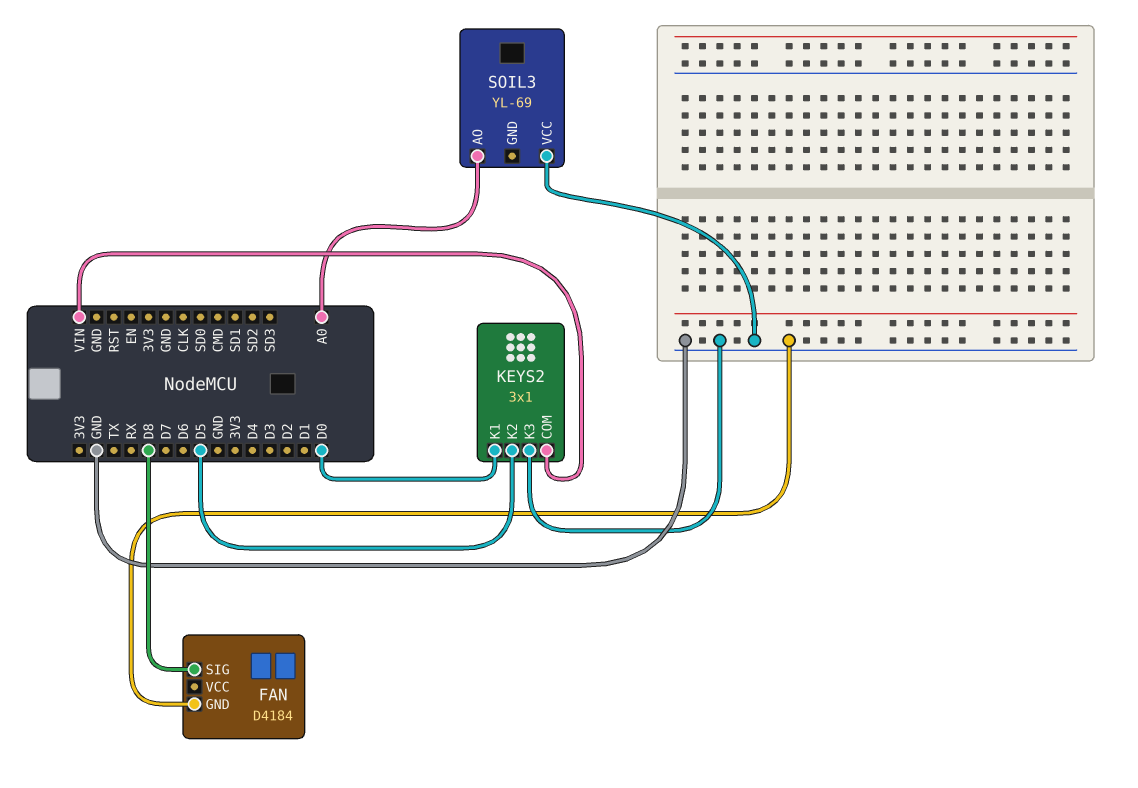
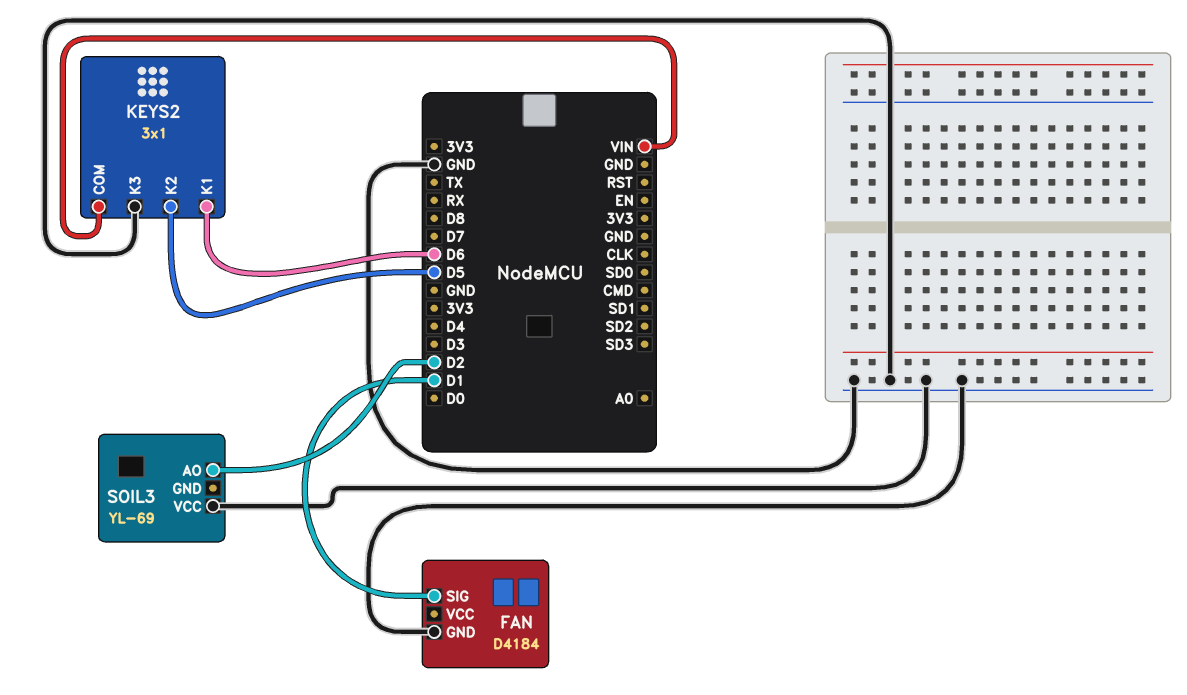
FAN pin SIG: D8 -> D1
KEYS2 pin K1: D0 -> D6
SOIL3 pin AO: A0 -> D2

